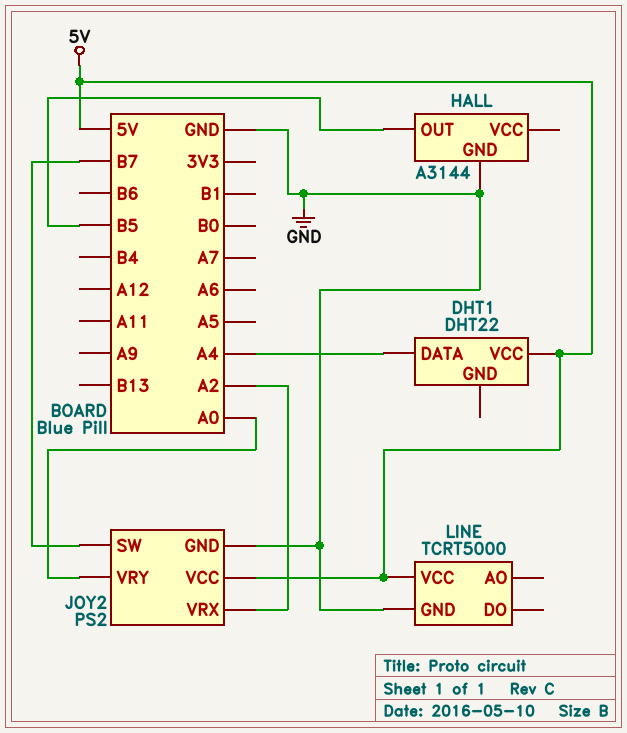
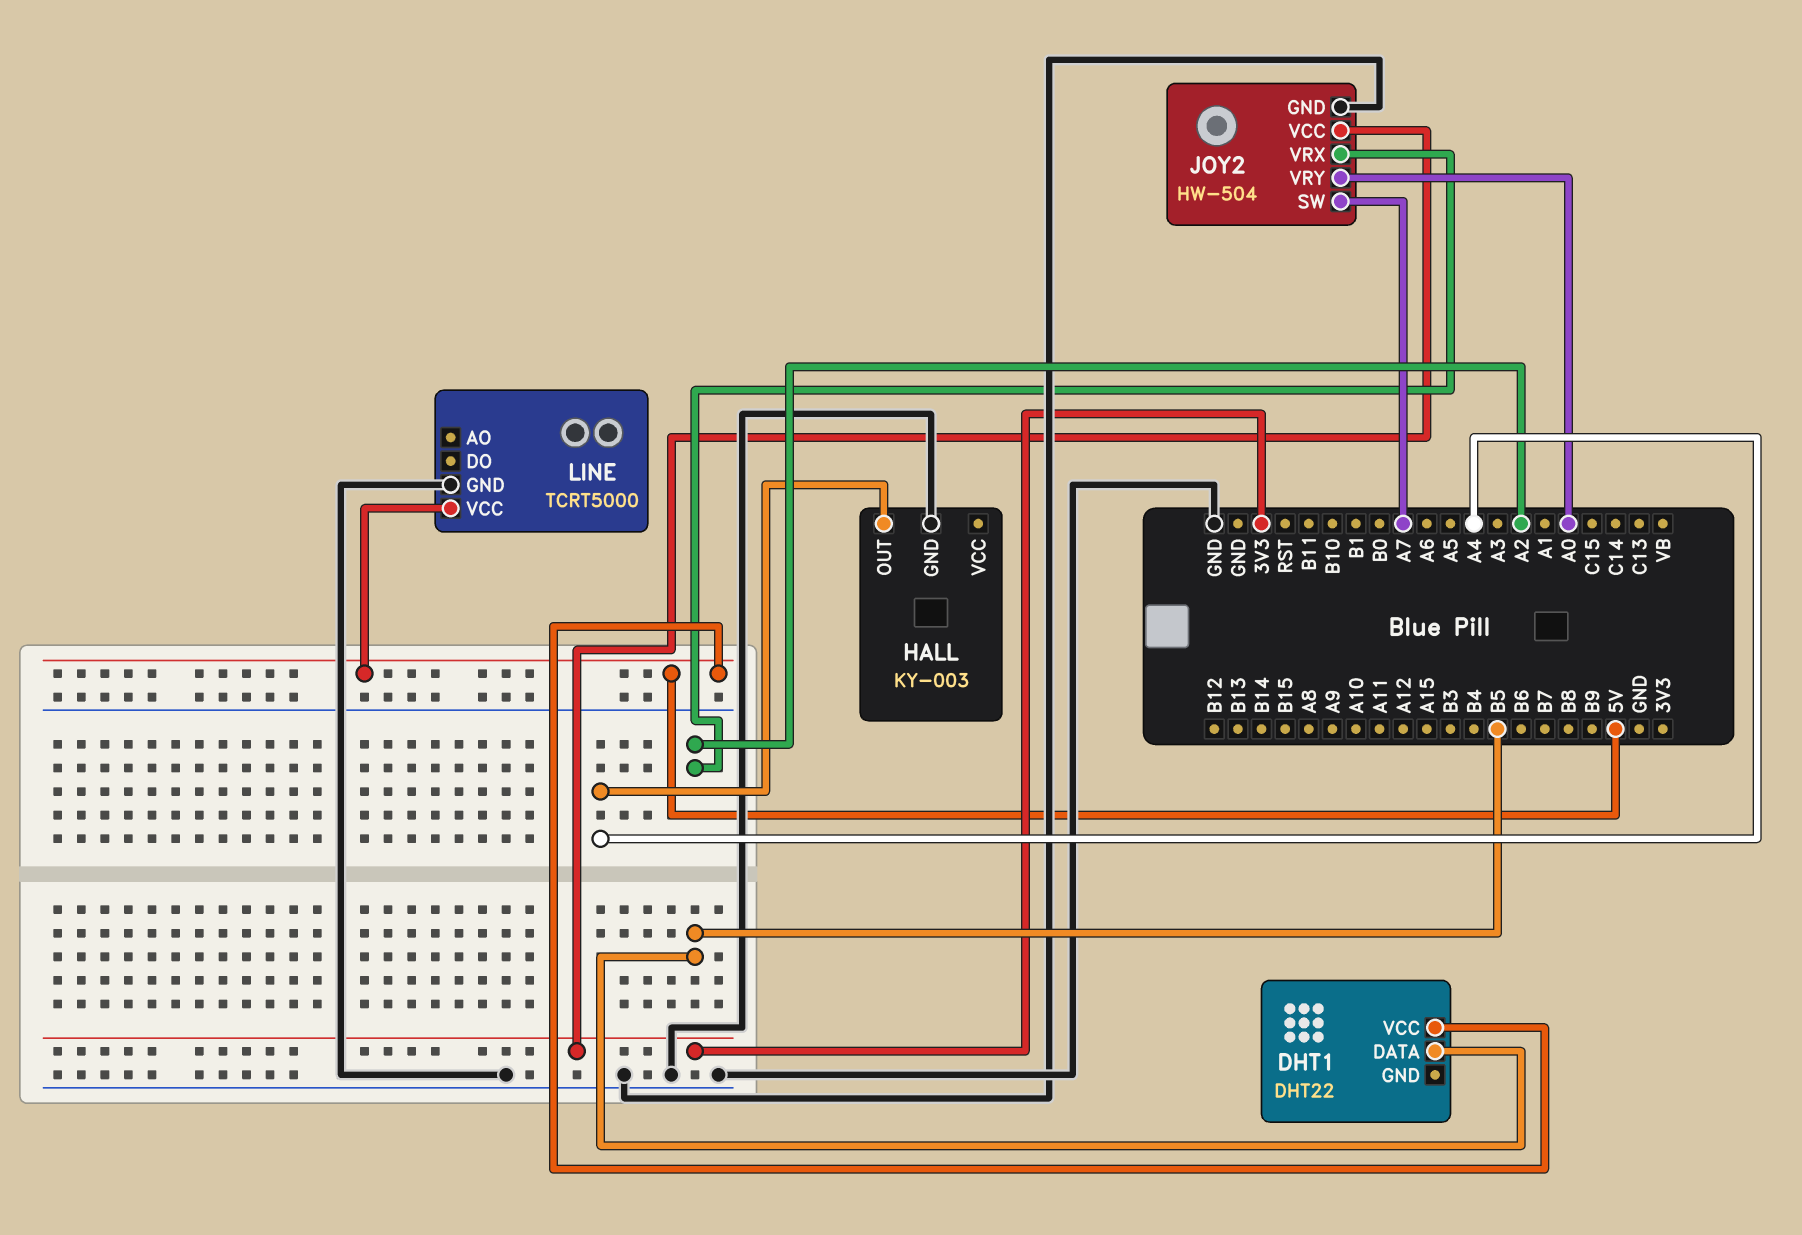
DHT1 pin DATA: A4 -> B5
HALL: A3144 -> KY-003
HALL pin OUT: B5 -> A4
JOY2: PS2 -> HW-504
JOY2 pin SW: B7 -> A7
JOY2 pin VCC: 5V -> 3V3

